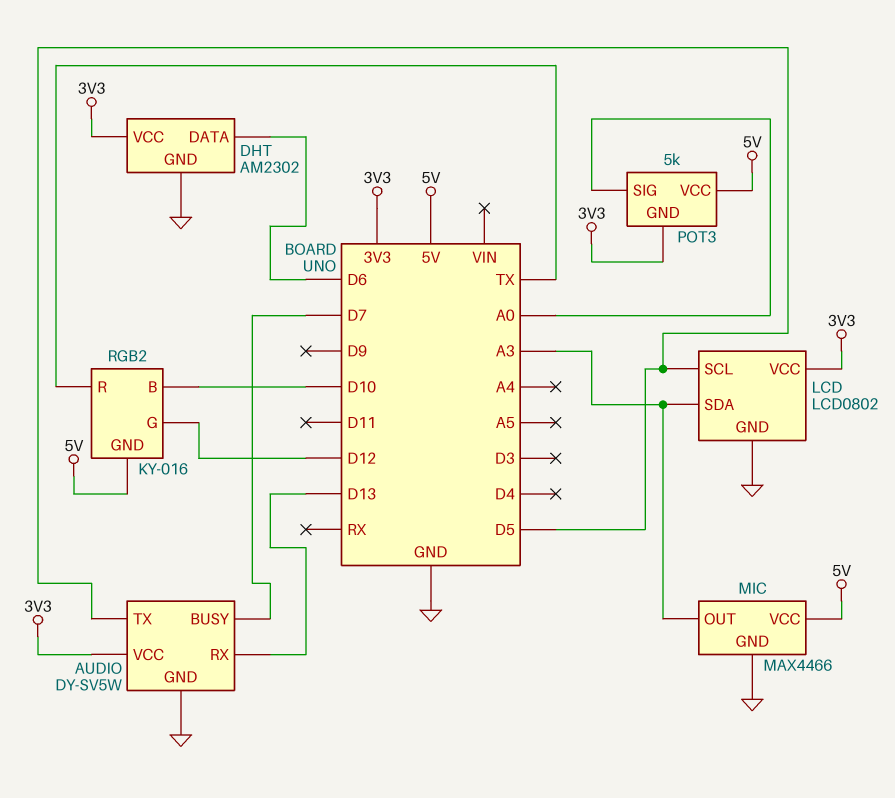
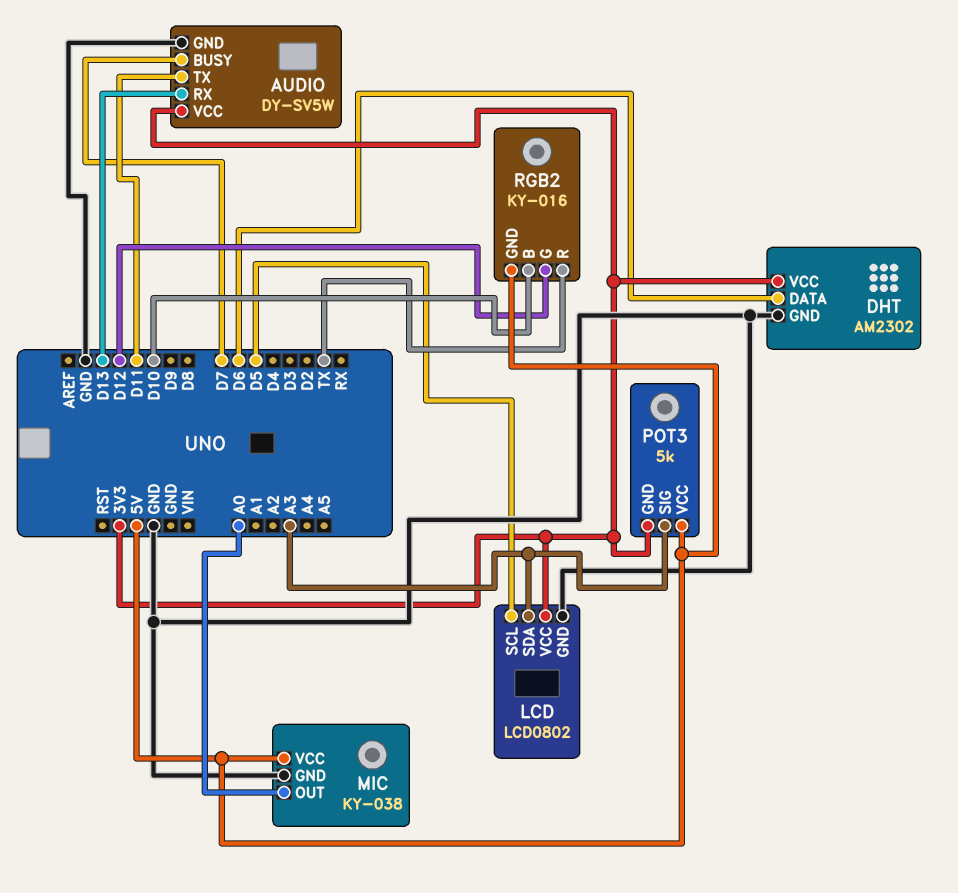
AUDIO pin TX: D5 -> D11
MIC: MAX4466 -> KY-038
MIC pin OUT: A3 -> A0
POT3 pin SIG: A0 -> A3

